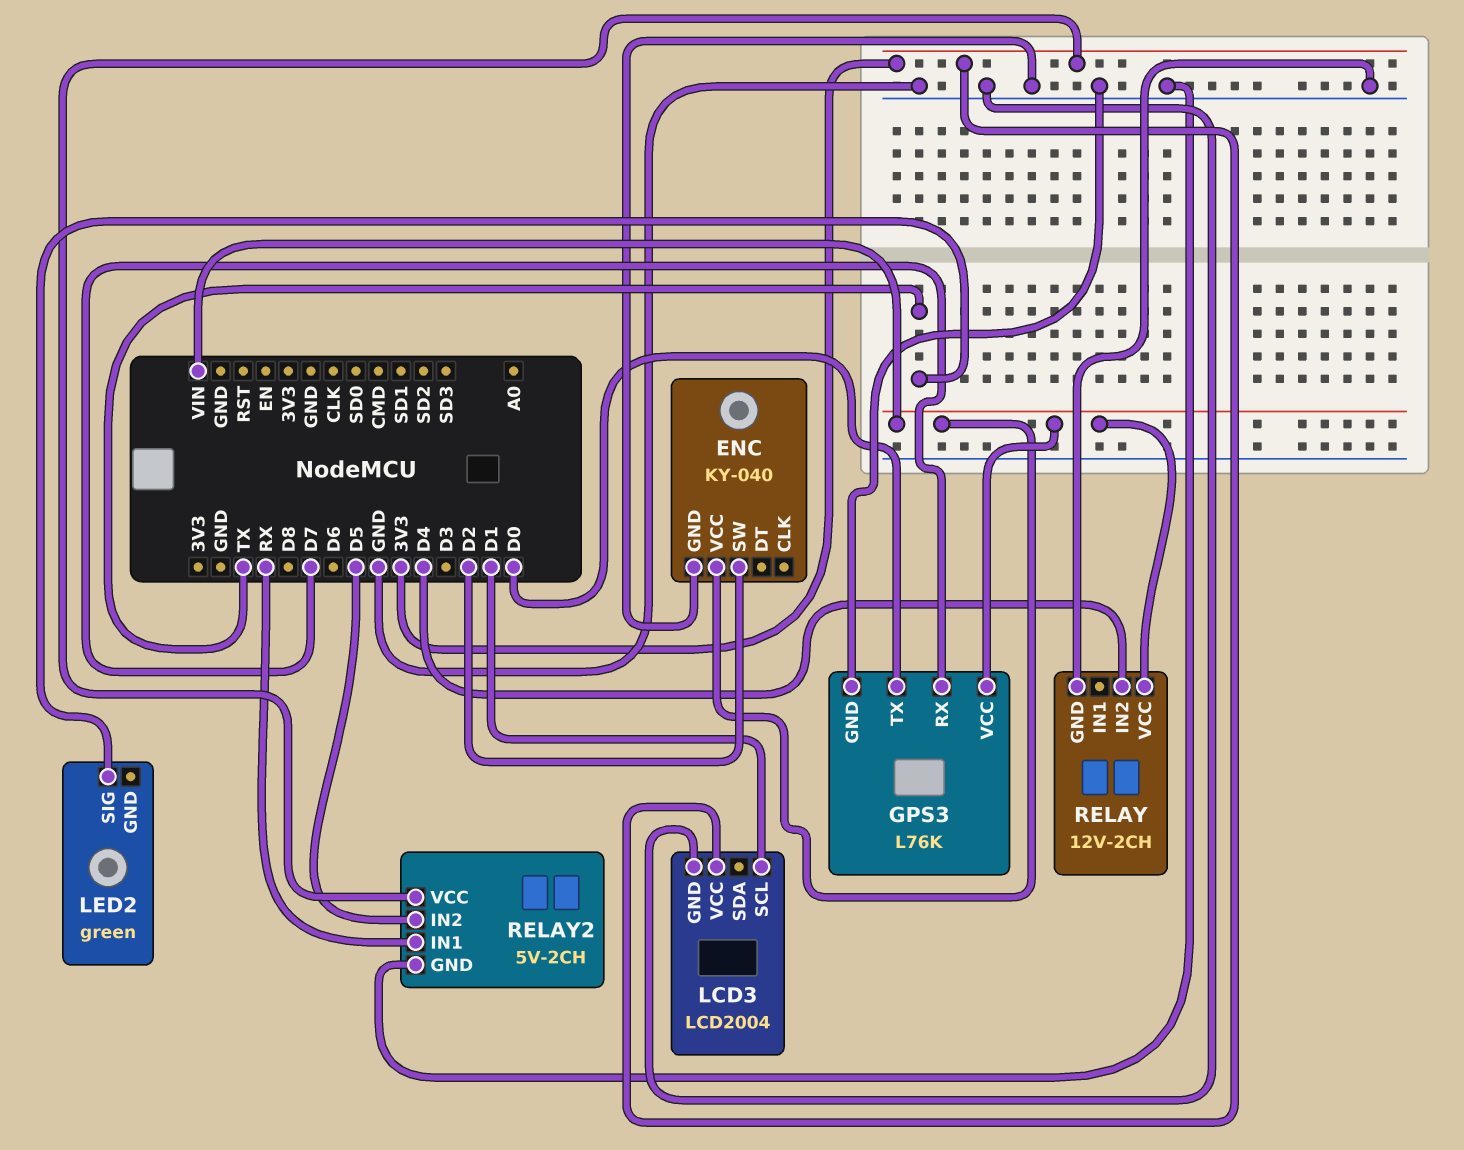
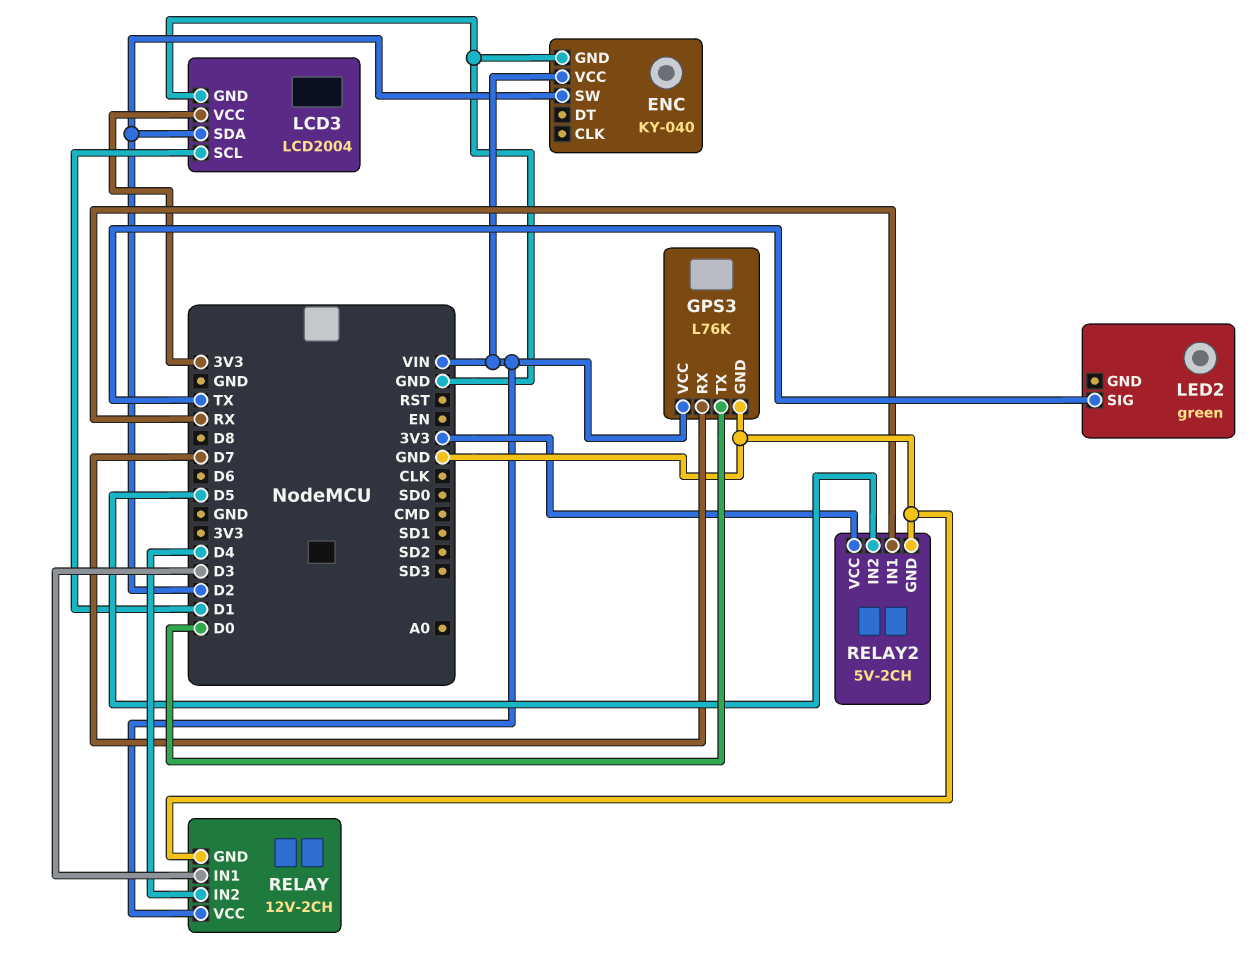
LCD3 pin SDA: none -> D2
RELAY pin IN1: none -> D3

